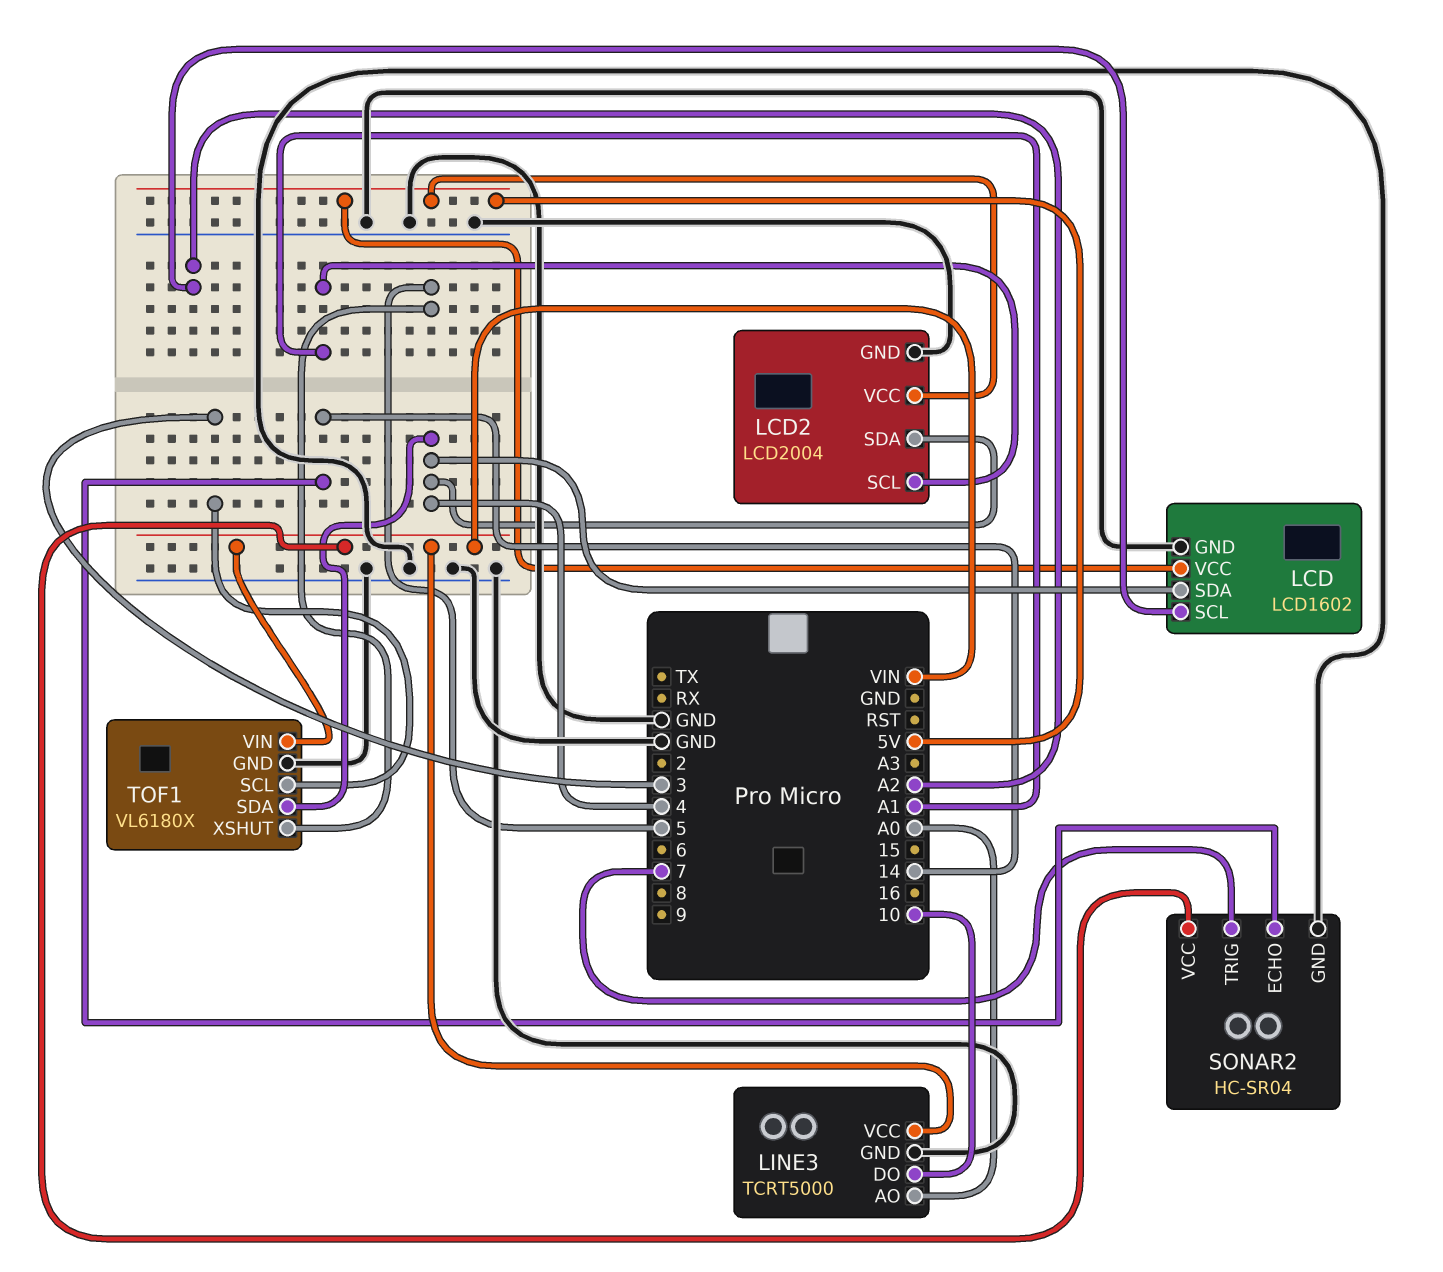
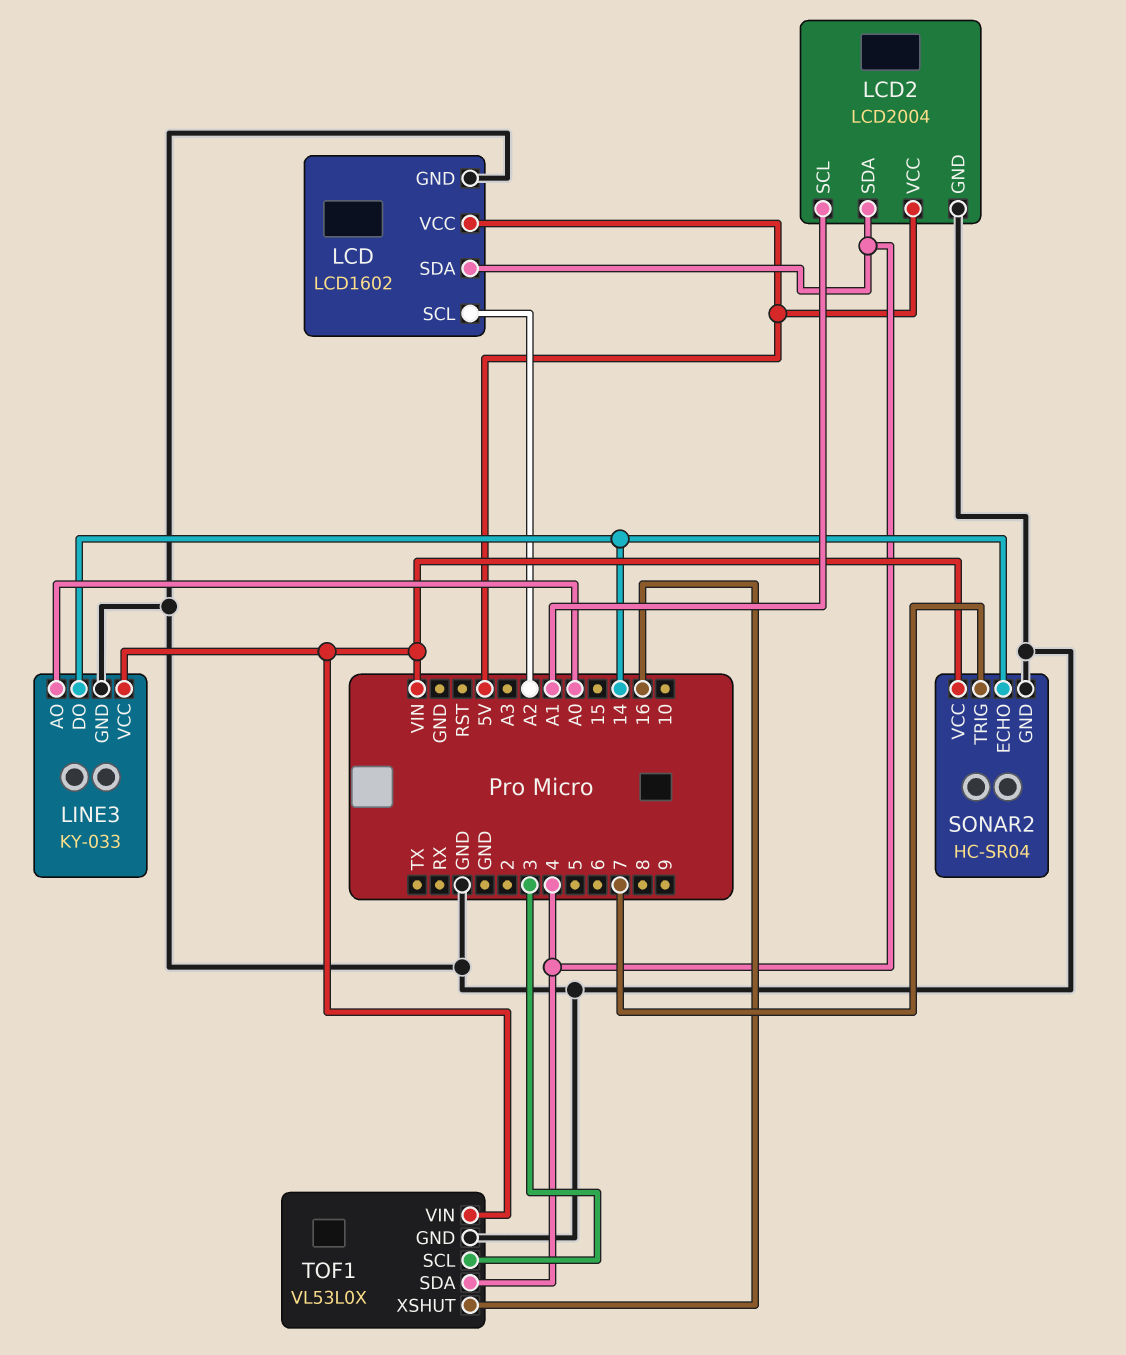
LINE3: TCRT5000 -> KY-033
LINE3 pin DO: 10 -> 14
TOF1: VL6180X -> VL53L0X
TOF1 pin XSHUT: 5 -> 16

